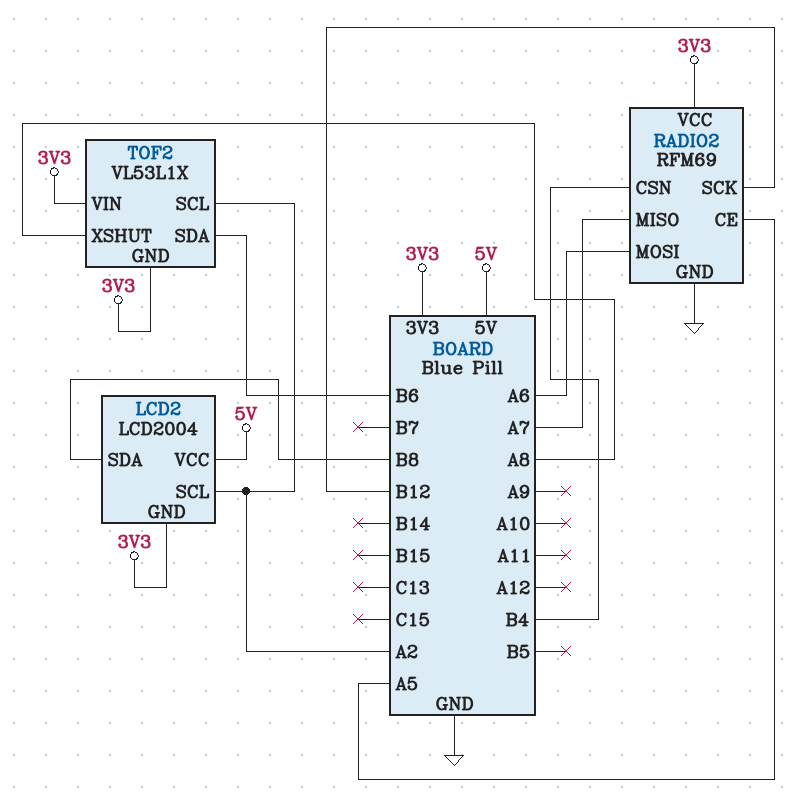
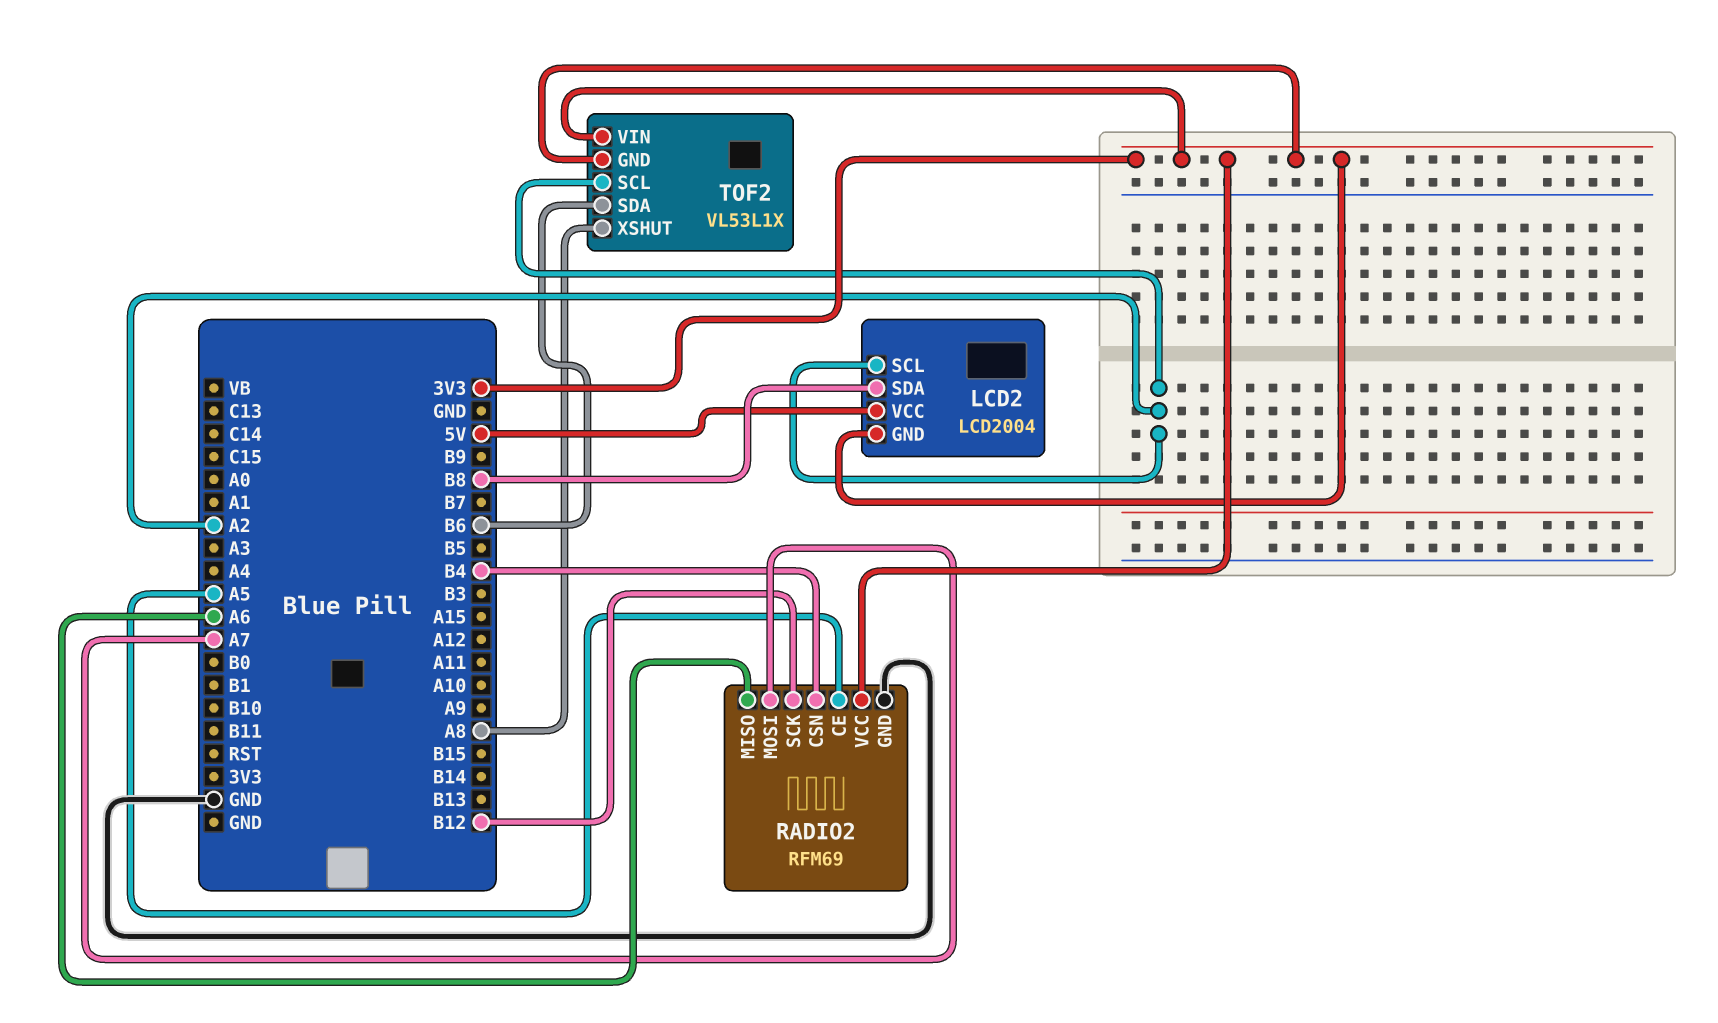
RADIO2 pin MISO: A7 -> A6
RADIO2 pin MOSI: A6 -> A7

